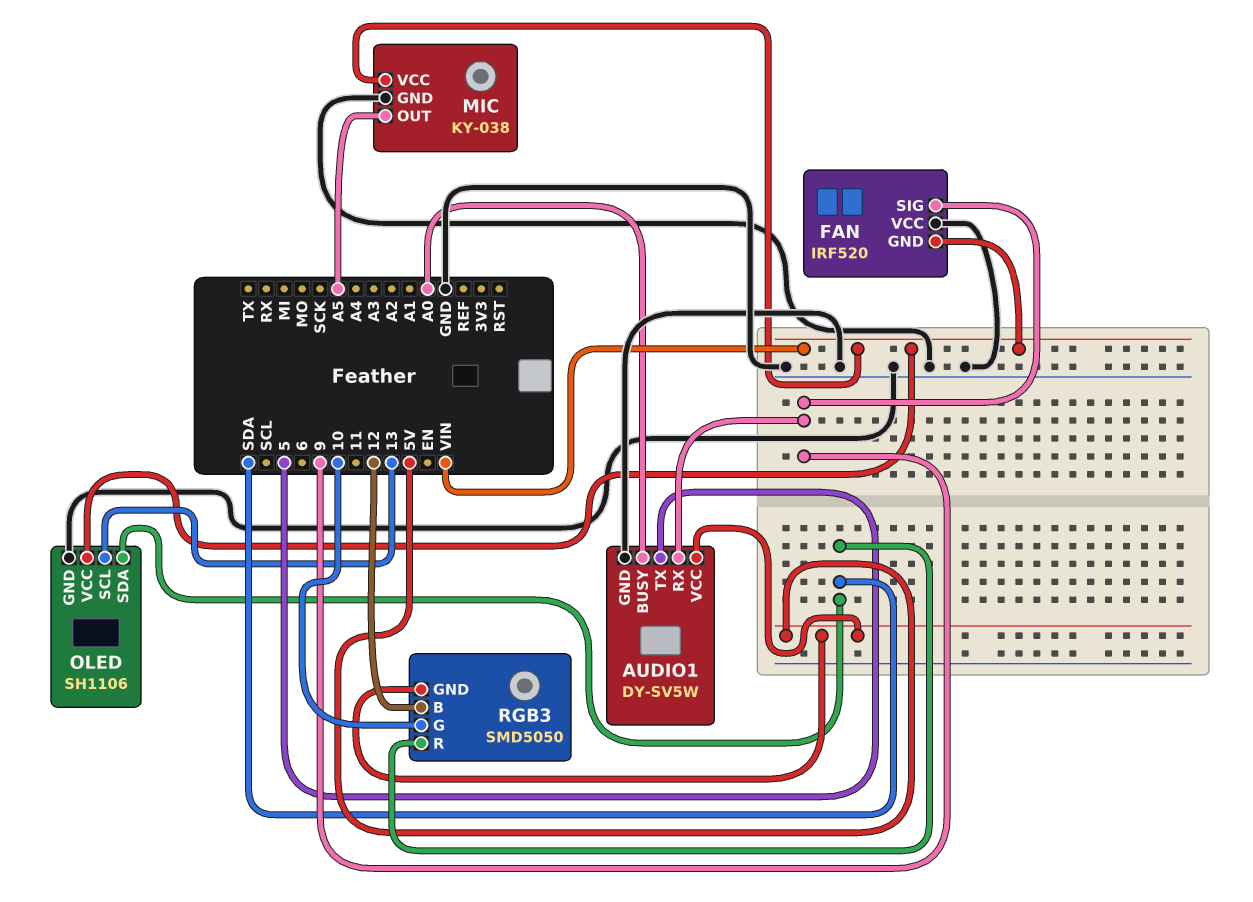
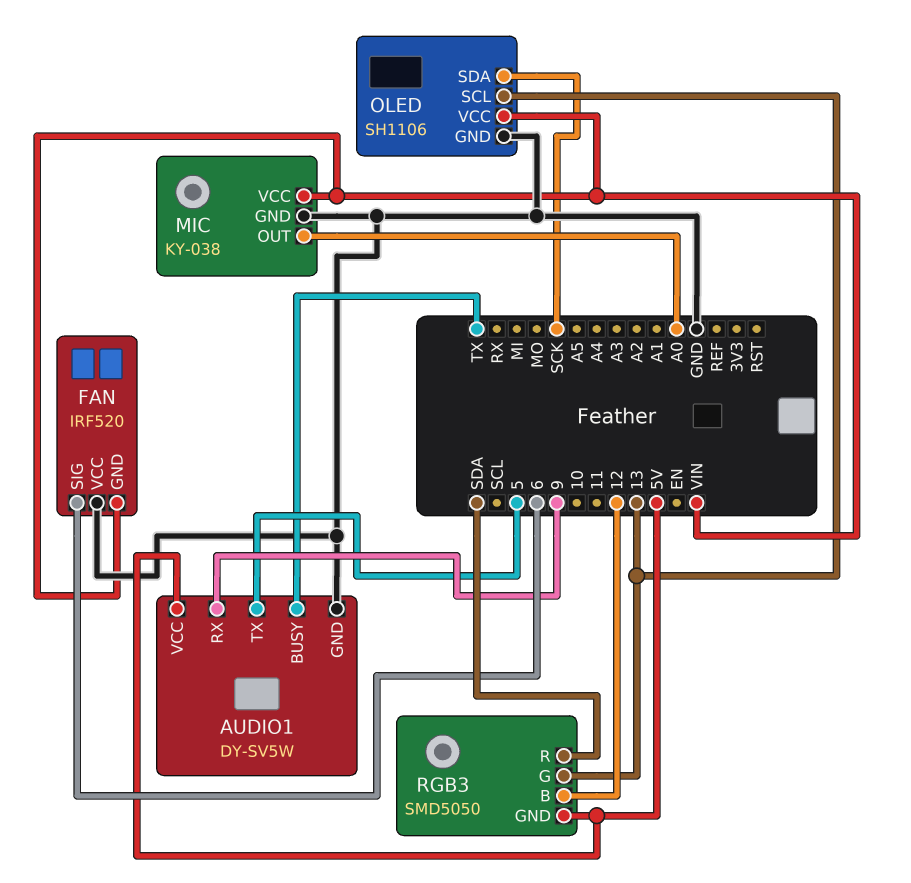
AUDIO1 pin BUSY: A0 -> TX
FAN pin SIG: 9 -> 6
MIC pin OUT: A5 -> A0
OLED pin SDA: SDA -> SCK
RGB3 pin G: 10 -> 13

